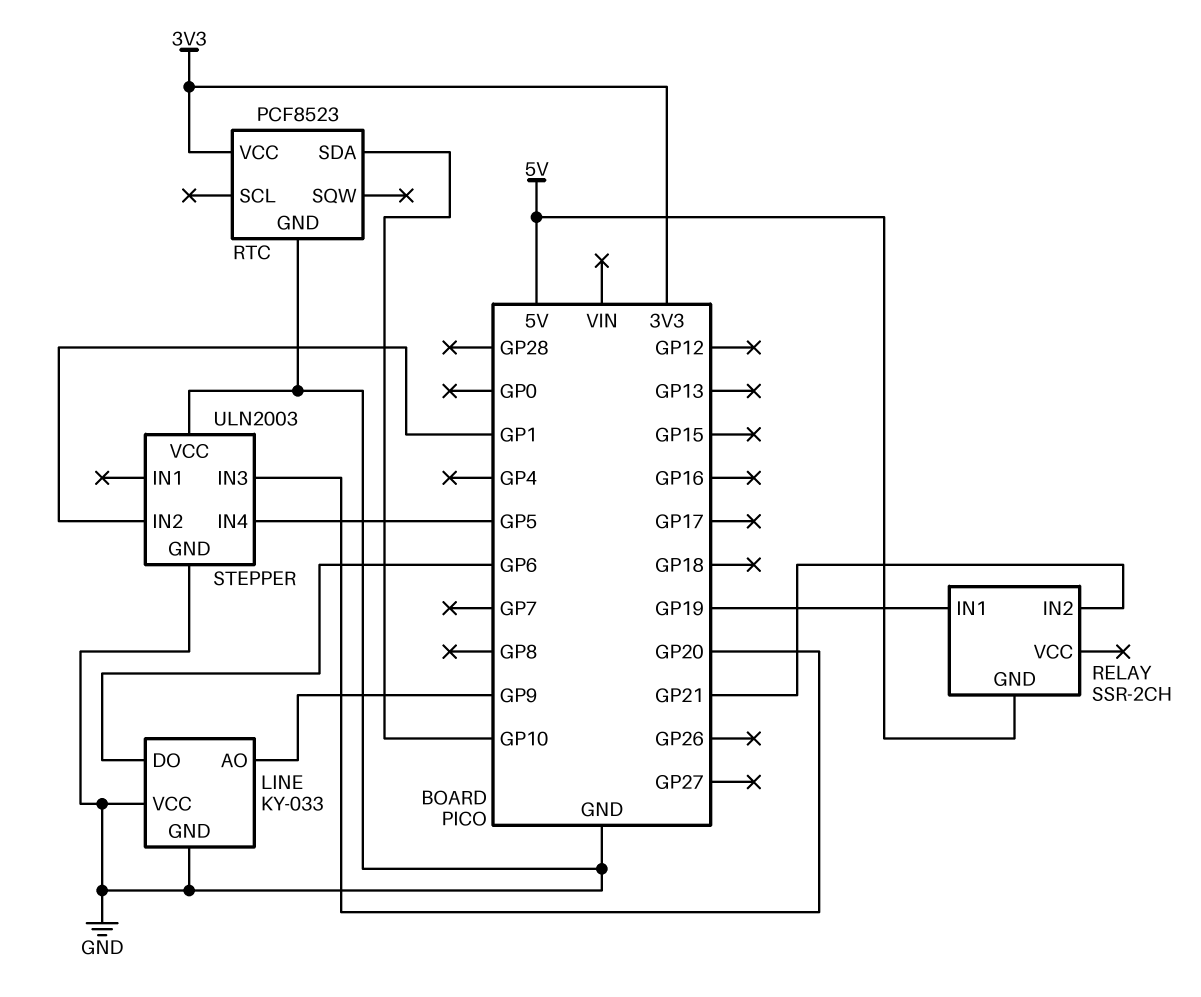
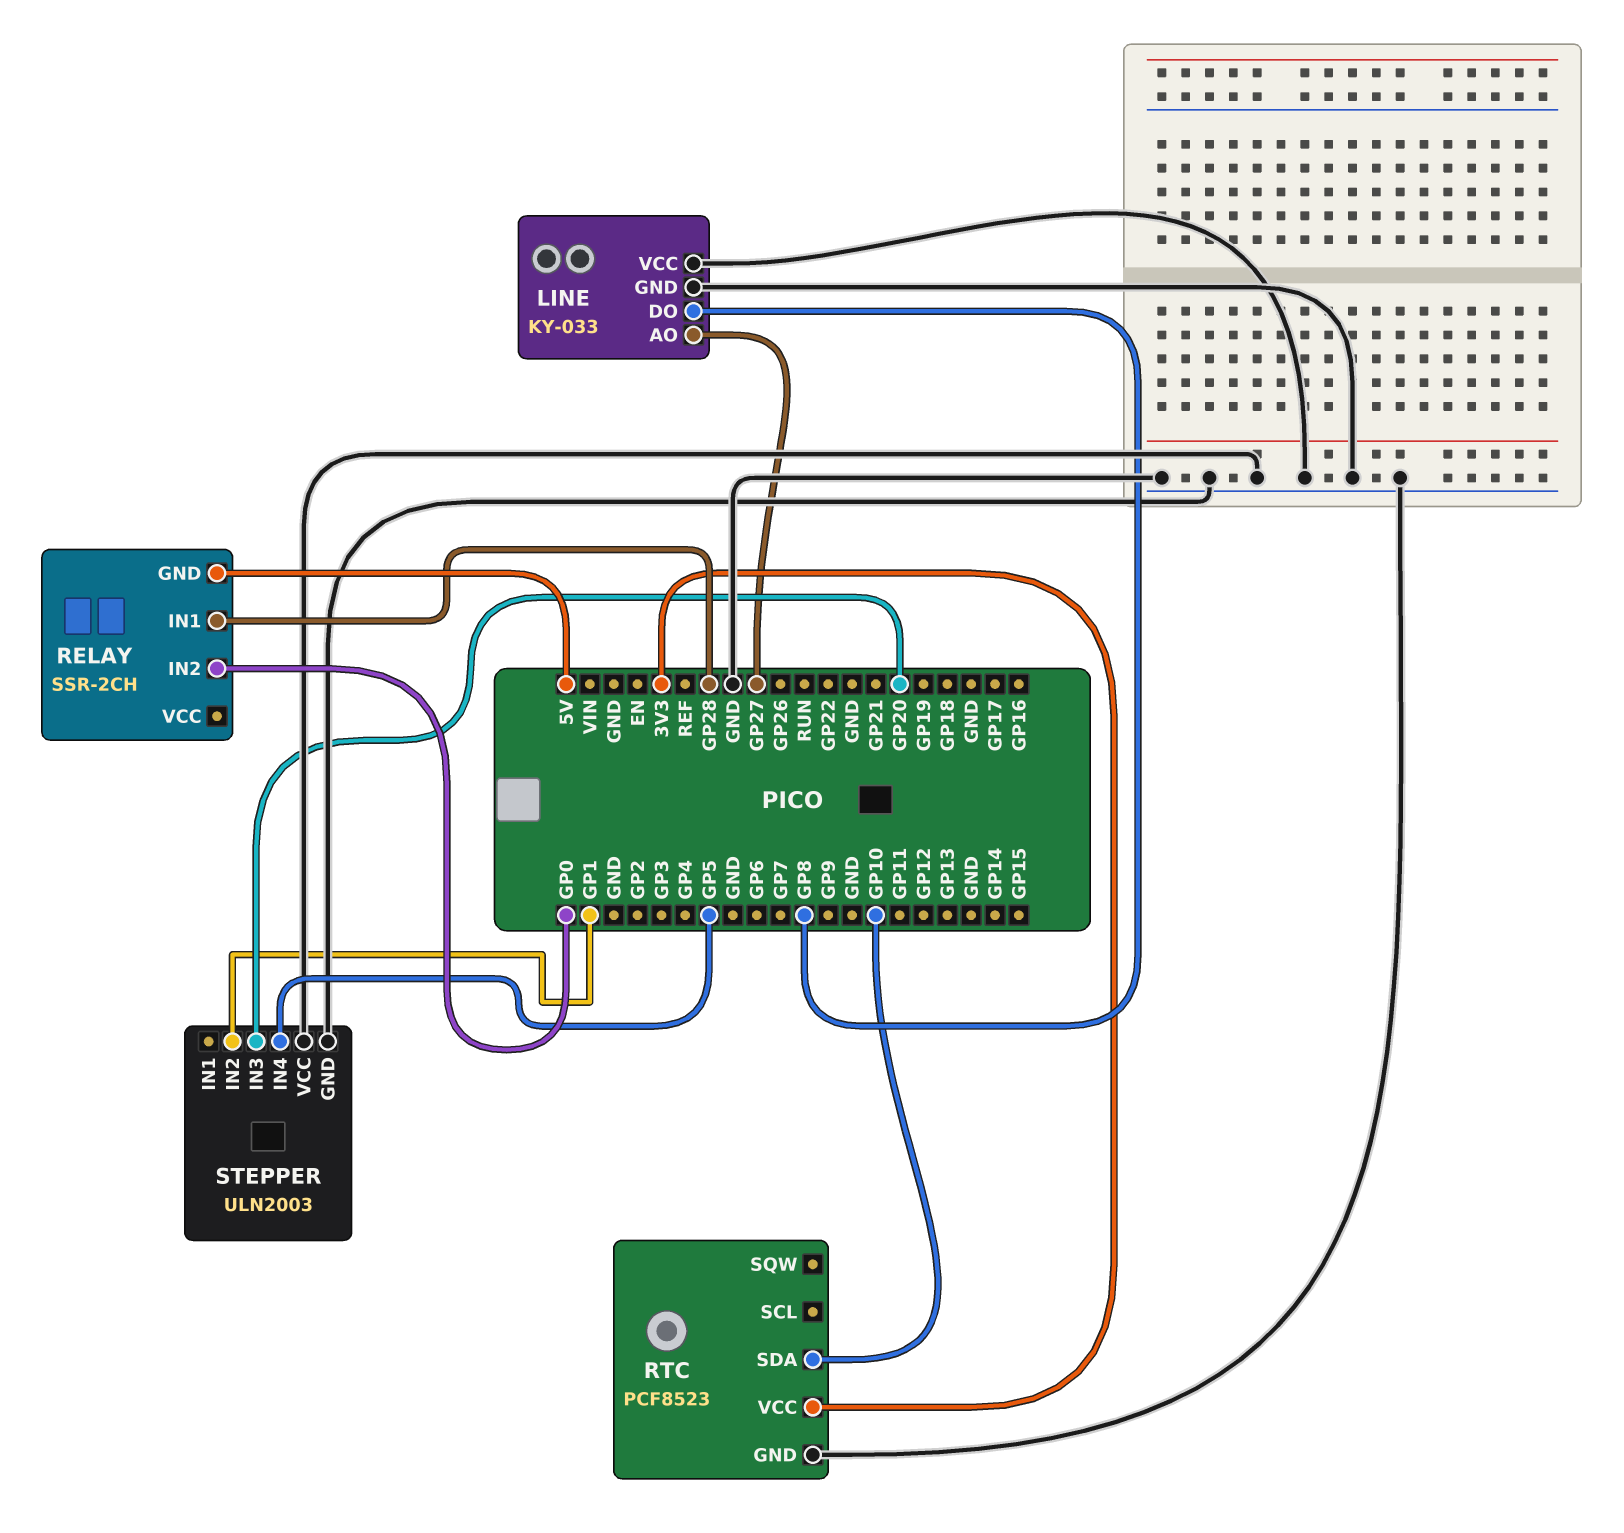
LINE pin AO: GP9 -> GP27
LINE pin DO: GP6 -> GP8
RELAY pin IN1: GP19 -> GP28
RELAY pin IN2: GP21 -> GP0

